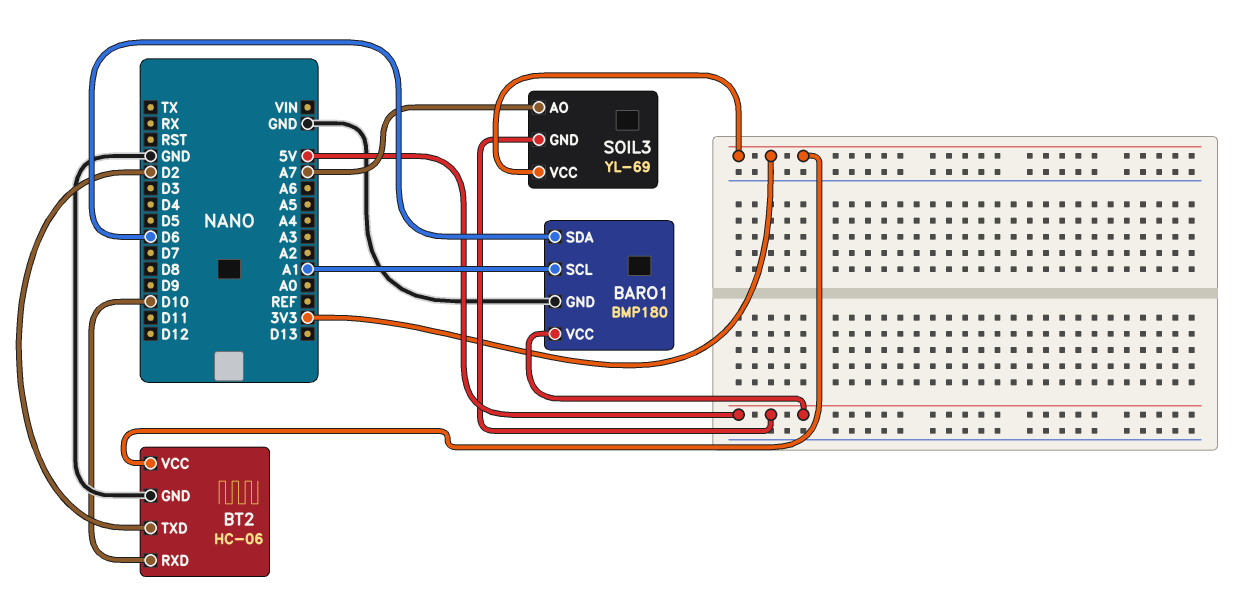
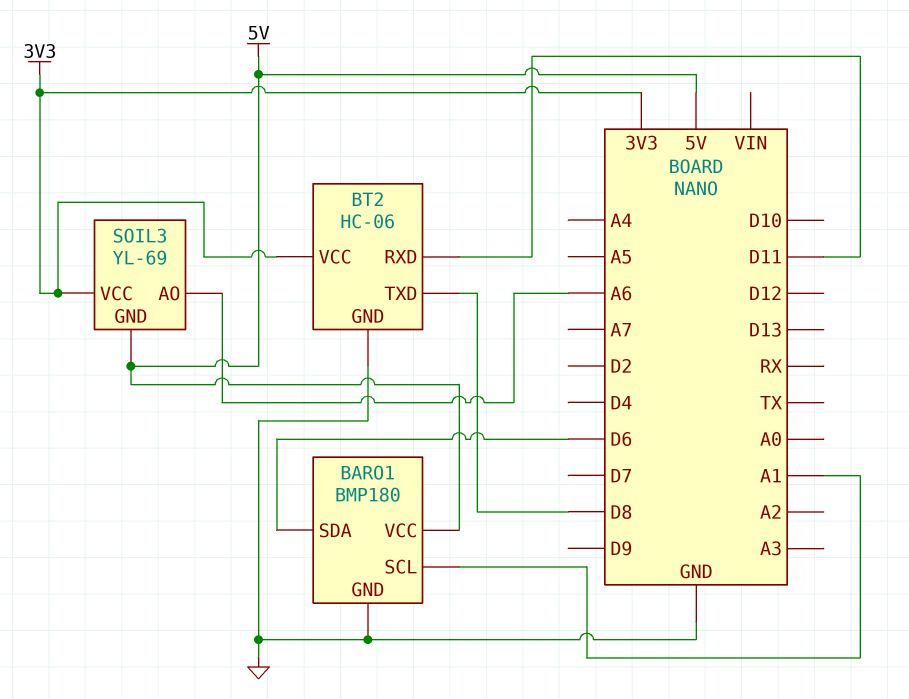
BT2 pin RXD: D10 -> D11
BT2 pin TXD: D2 -> D8
SOIL3 pin AO: A7 -> A6

